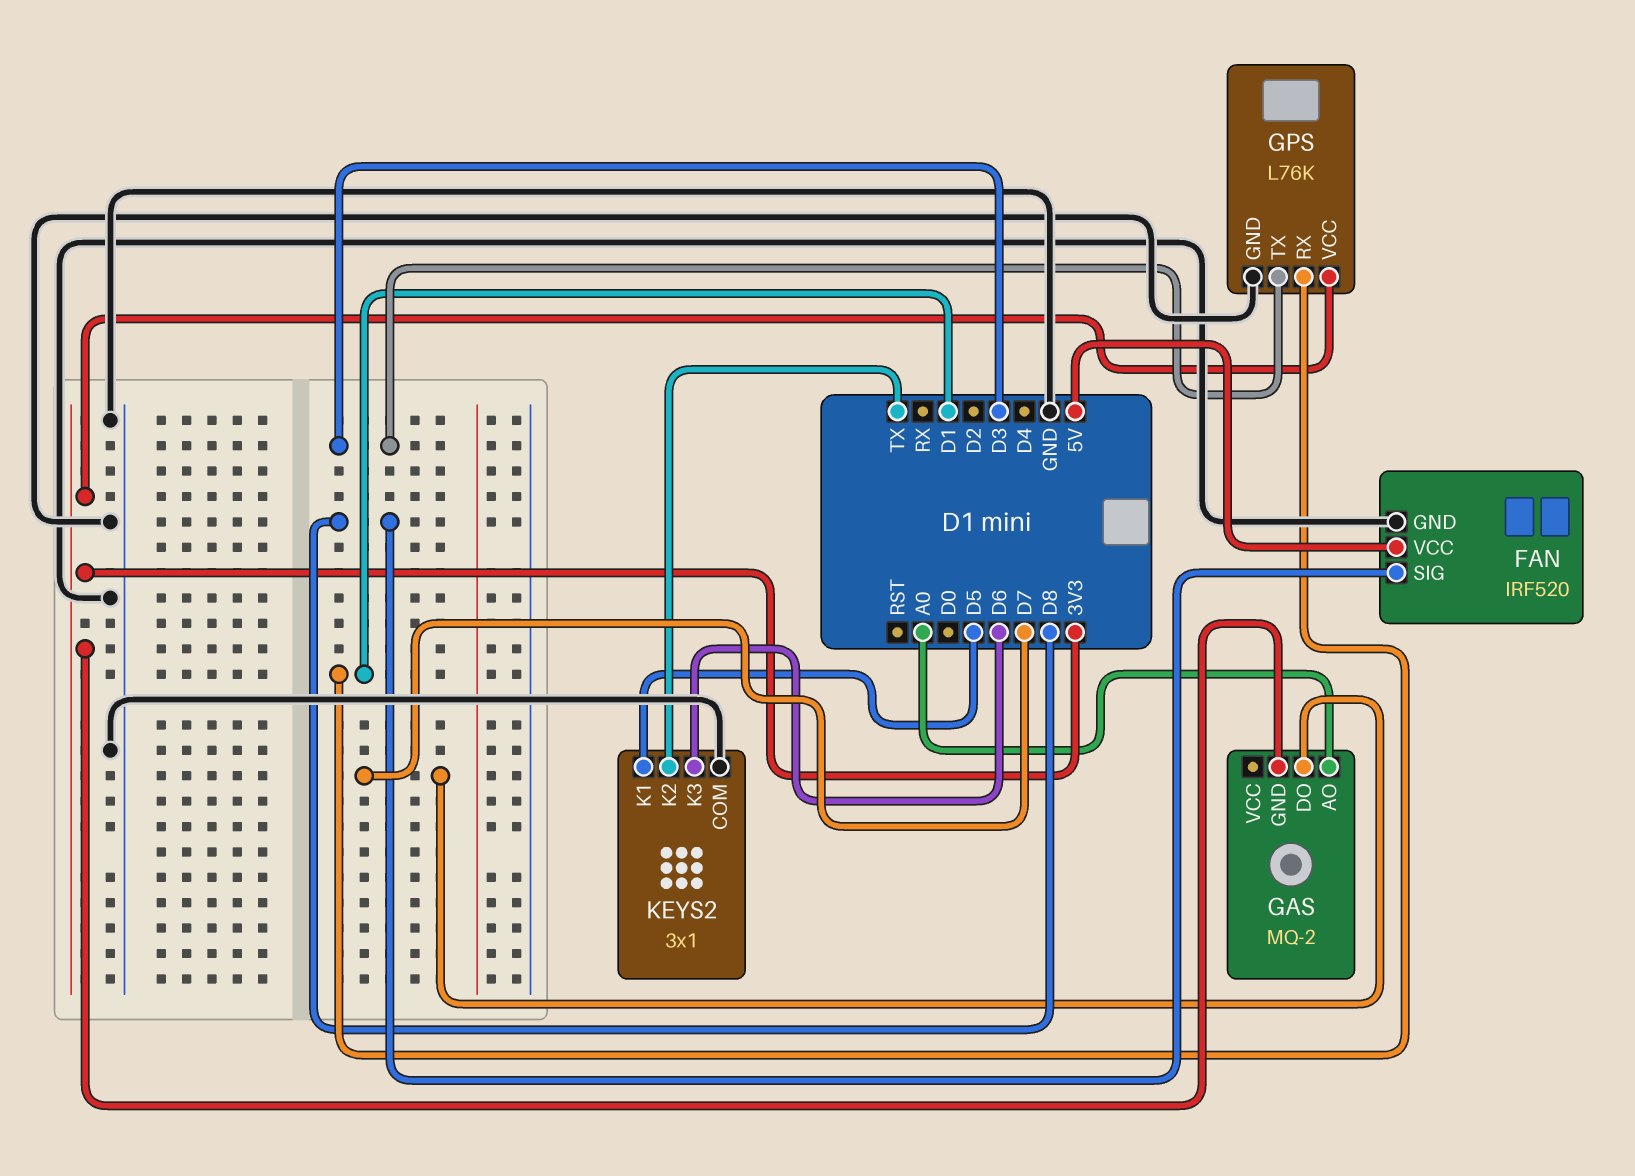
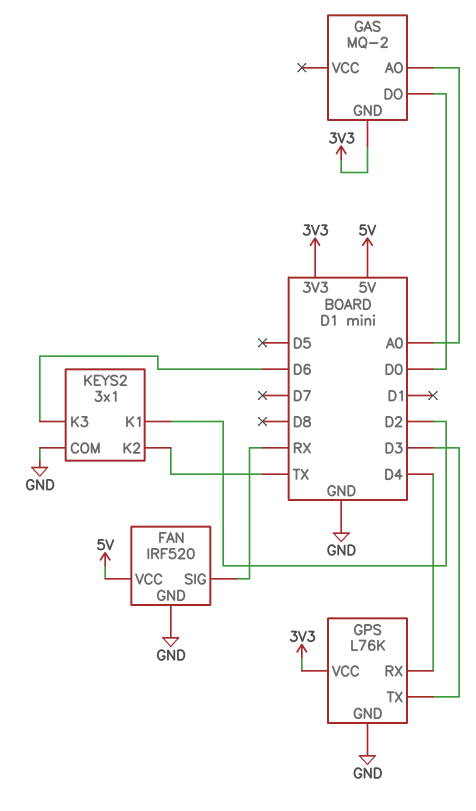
FAN pin SIG: D8 -> RX
GAS pin DO: D7 -> D0
GPS pin RX: D1 -> D4
KEYS2 pin K1: D5 -> D2

